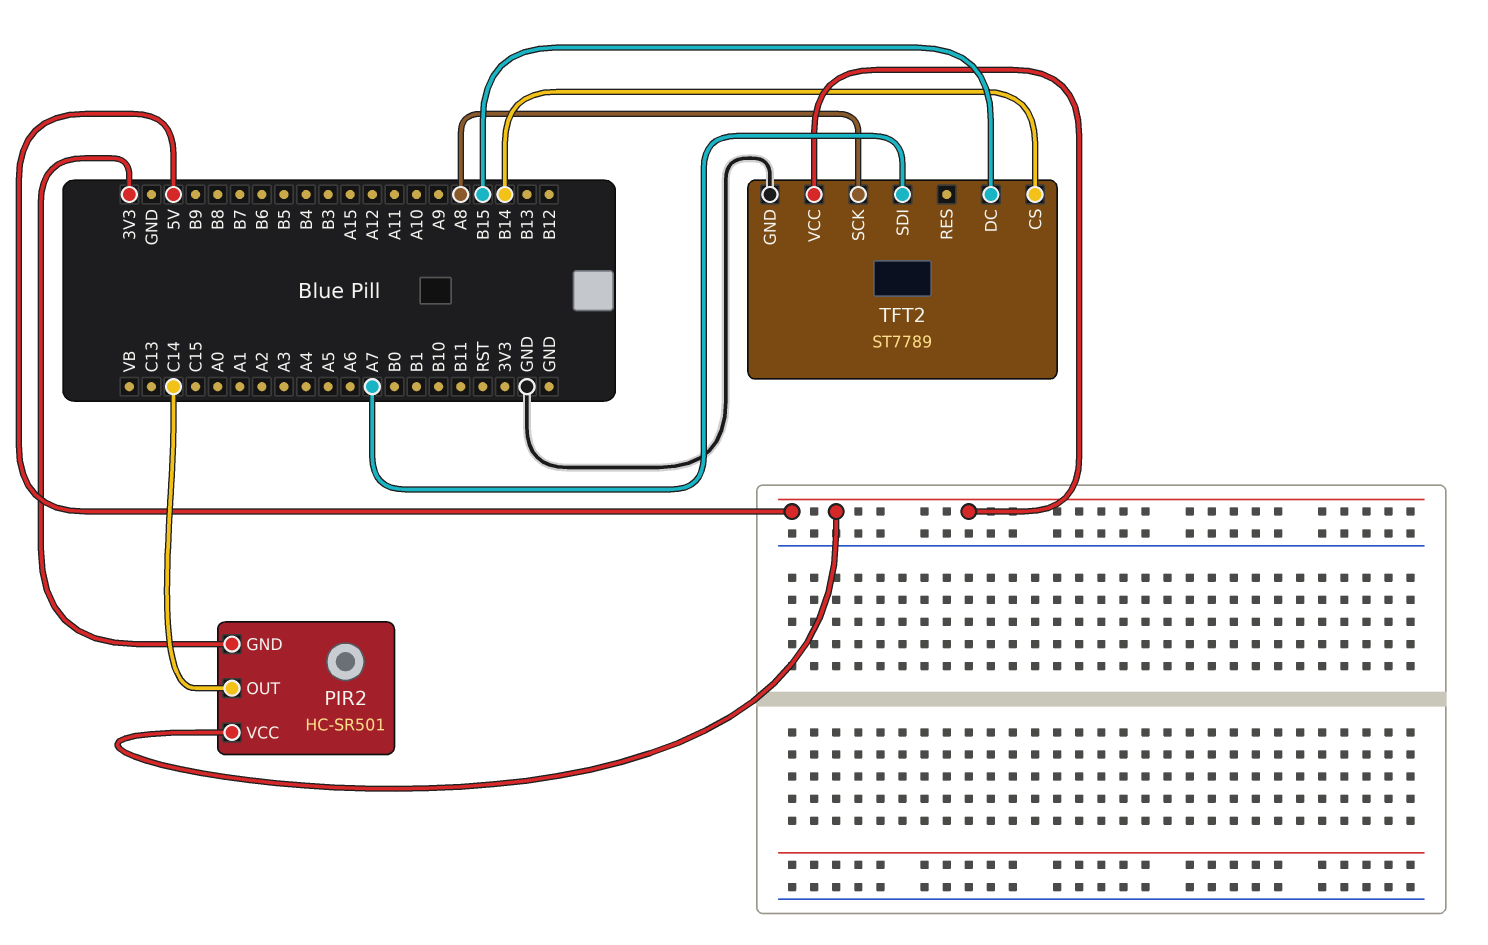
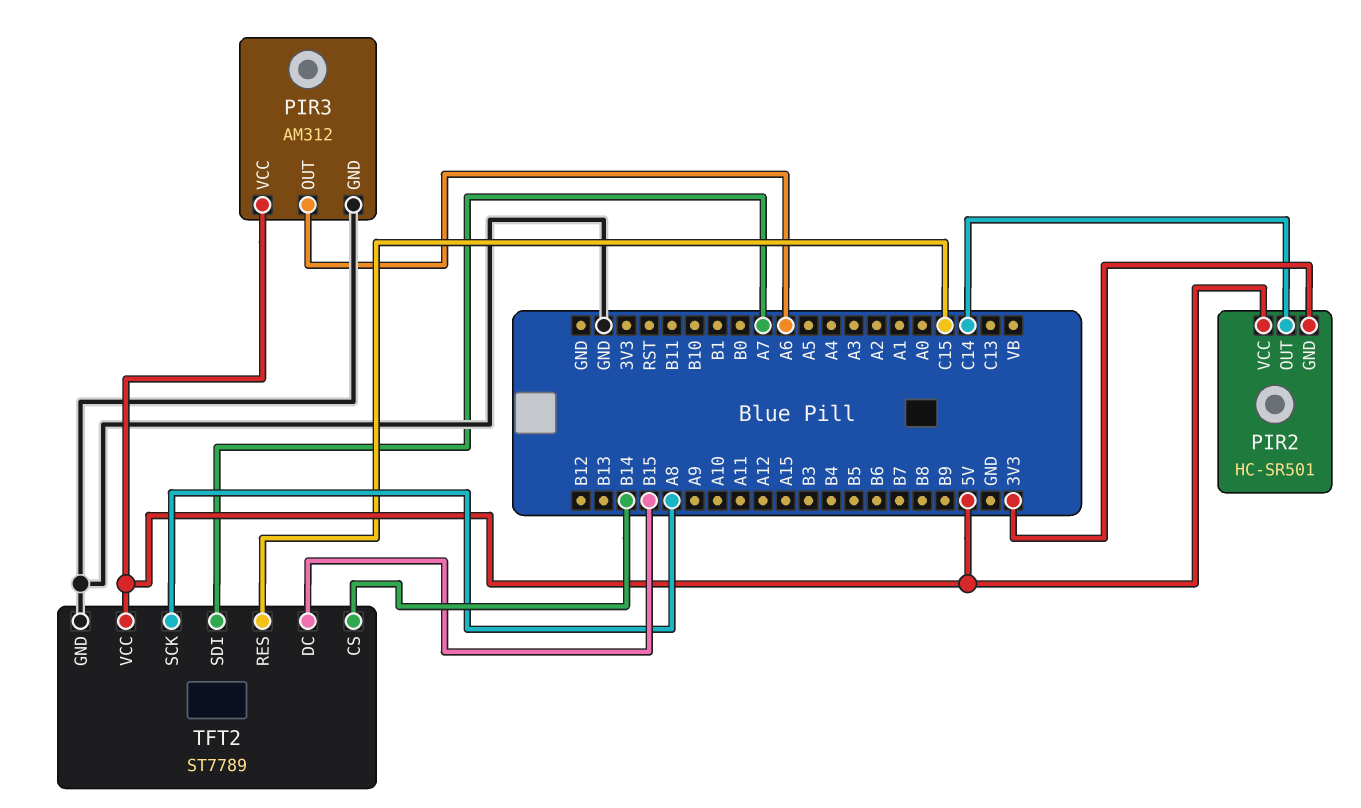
PIR3: none -> AM312
PIR3 pin GND: none -> GND
PIR3 pin OUT: none -> A6
PIR3 pin VCC: none -> 5V
TFT2 pin RES: none -> C15

